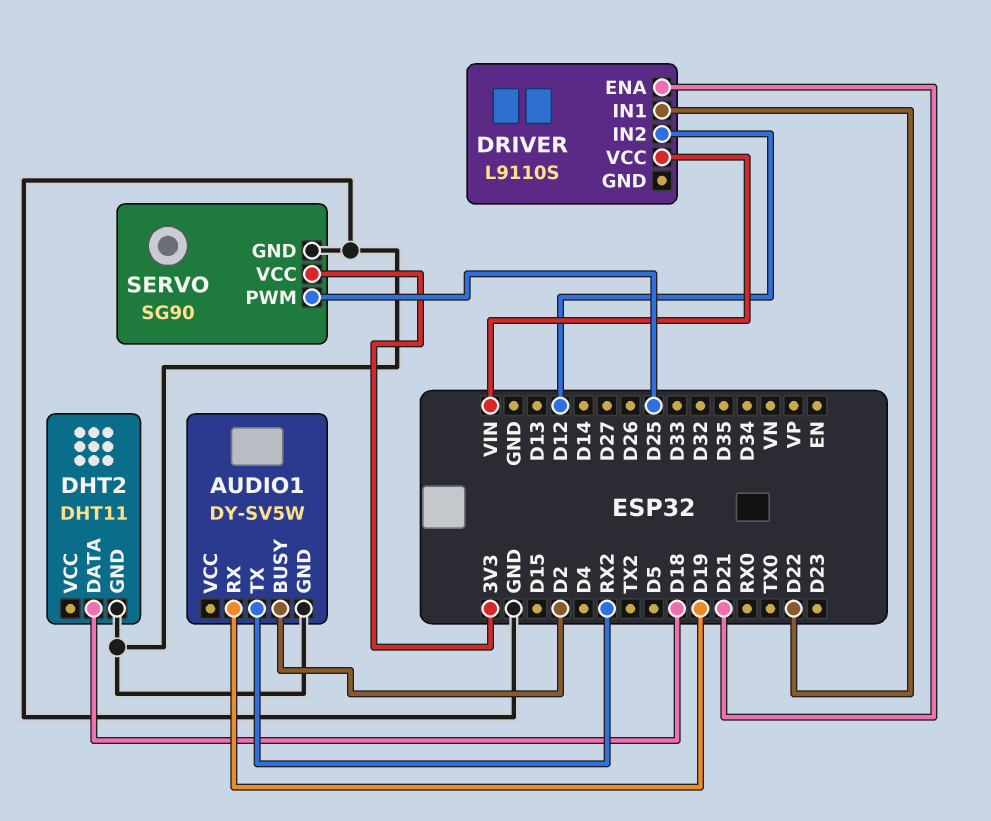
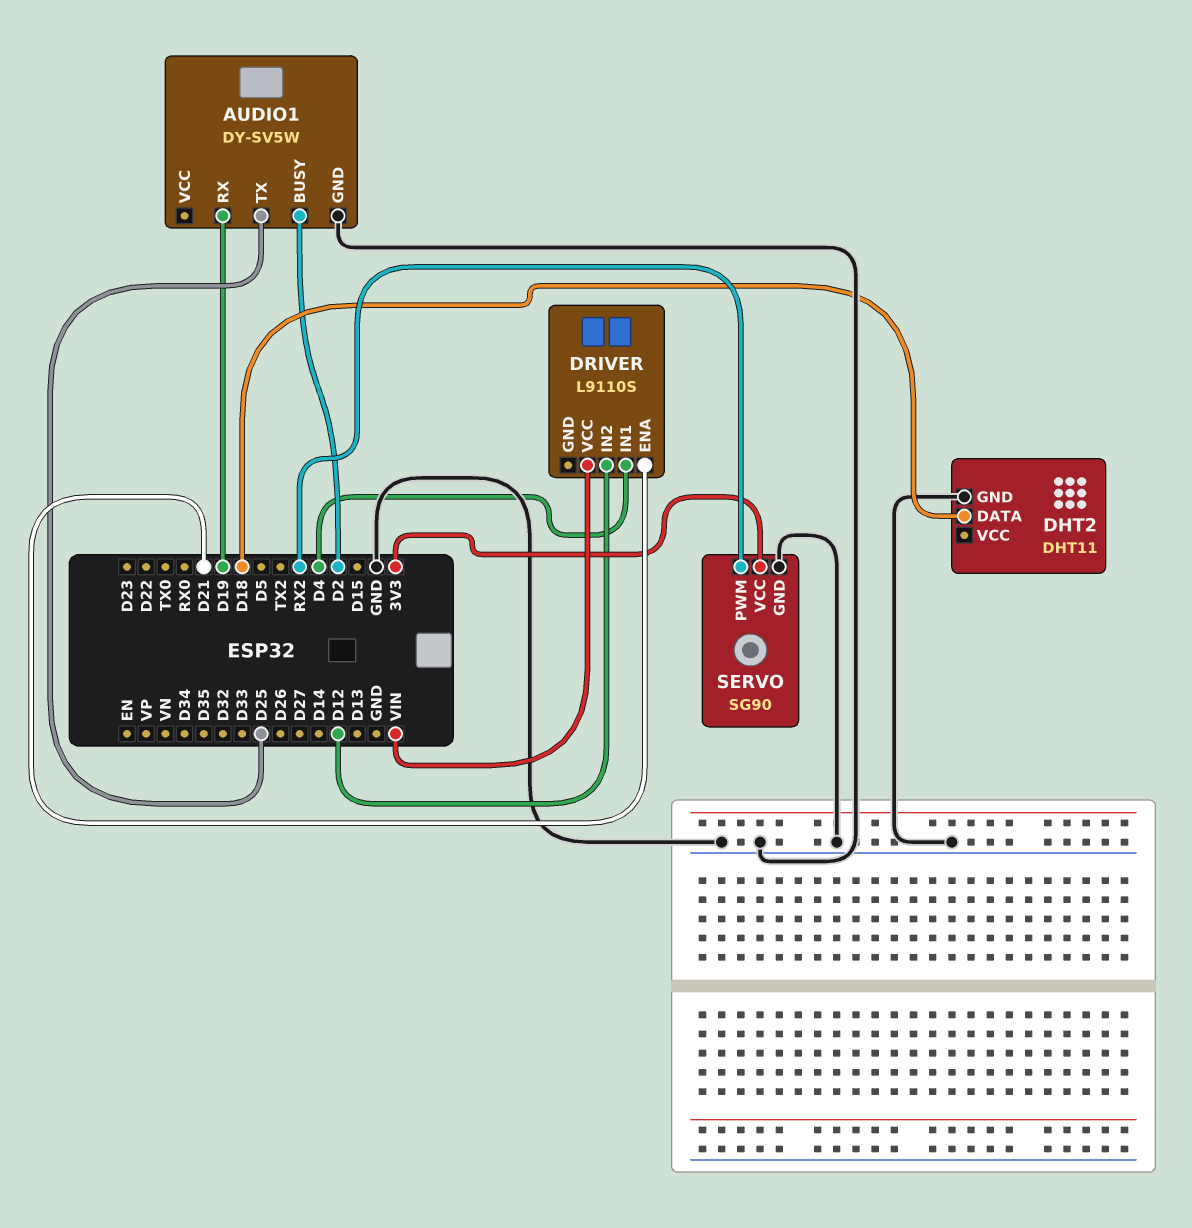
AUDIO1 pin TX: RX2 -> D25
DRIVER pin IN1: D22 -> D4
SERVO pin PWM: D25 -> RX2

